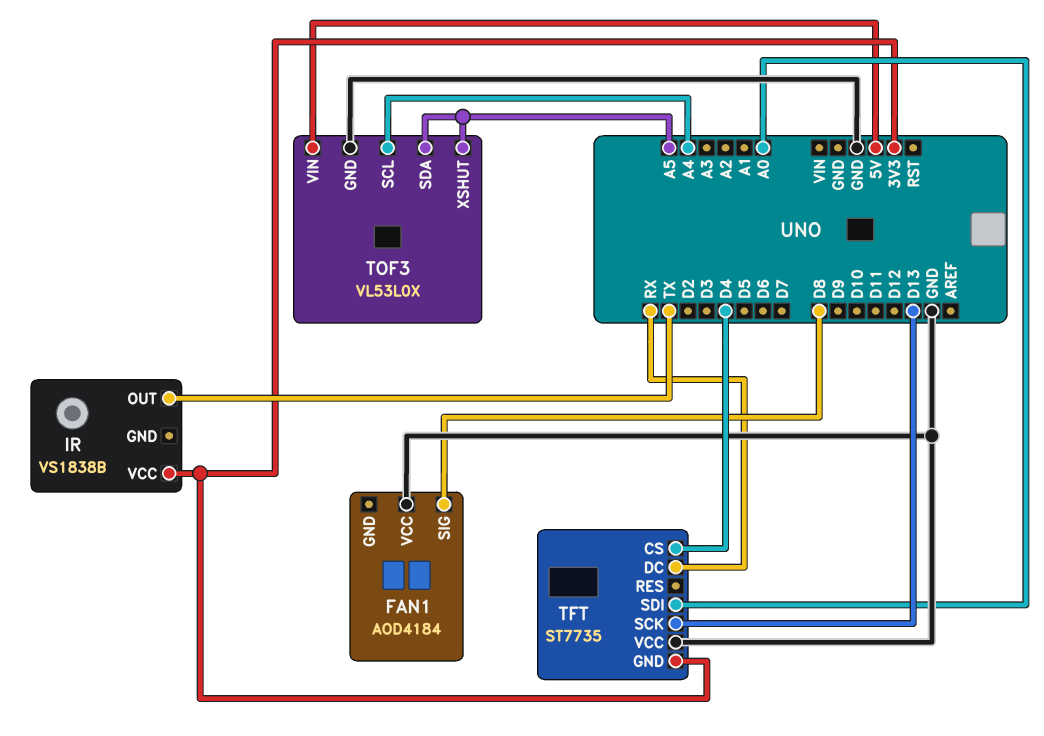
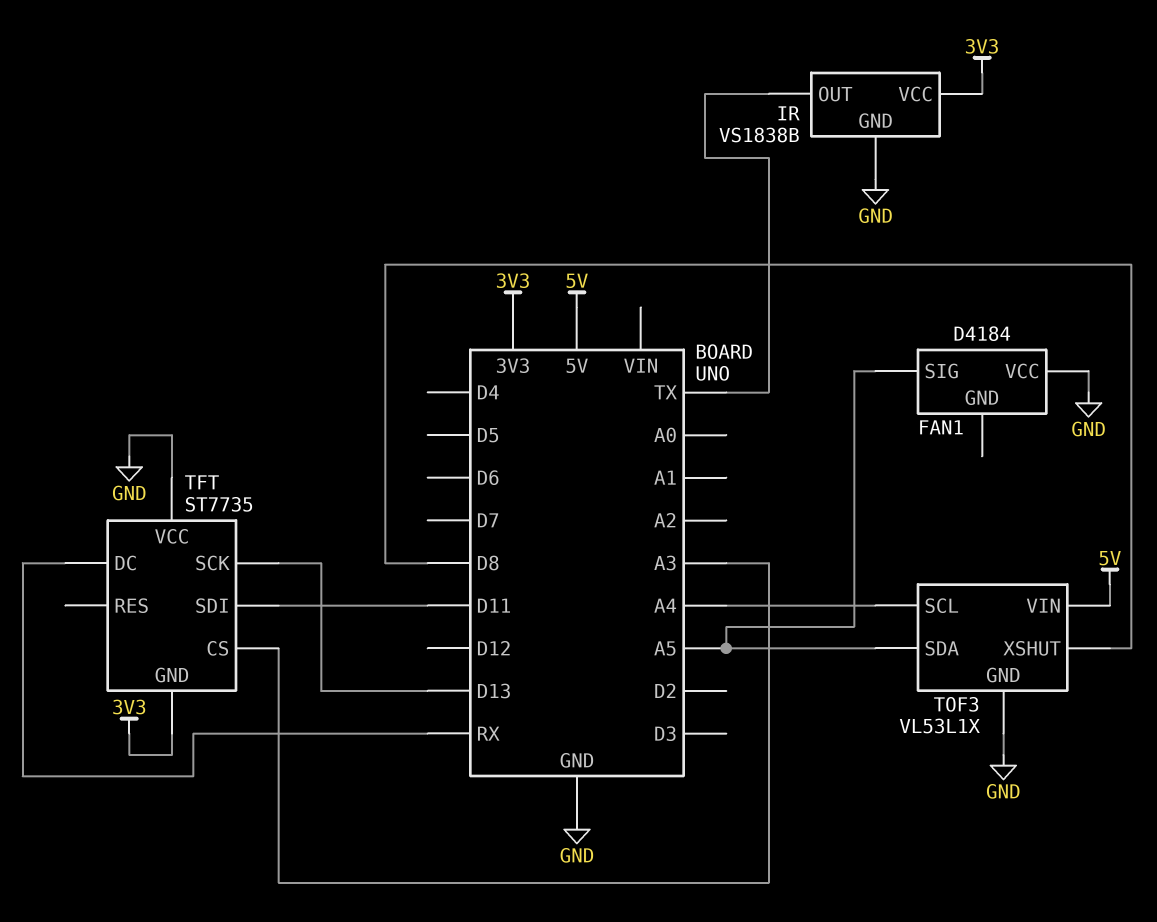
FAN1: AOD4184 -> D4184
FAN1 pin SIG: D8 -> A5
IR pin GND: none -> GND
TFT pin CS: D4 -> A3
TFT pin SDI: A0 -> D11
TOF3: VL53L0X -> VL53L1X
TOF3 pin XSHUT: A5 -> D8

